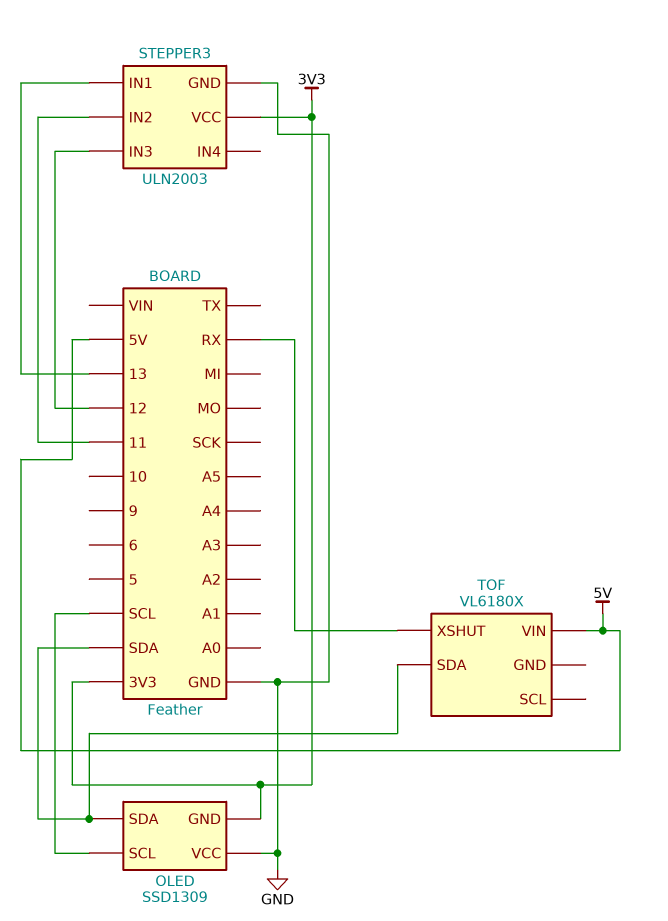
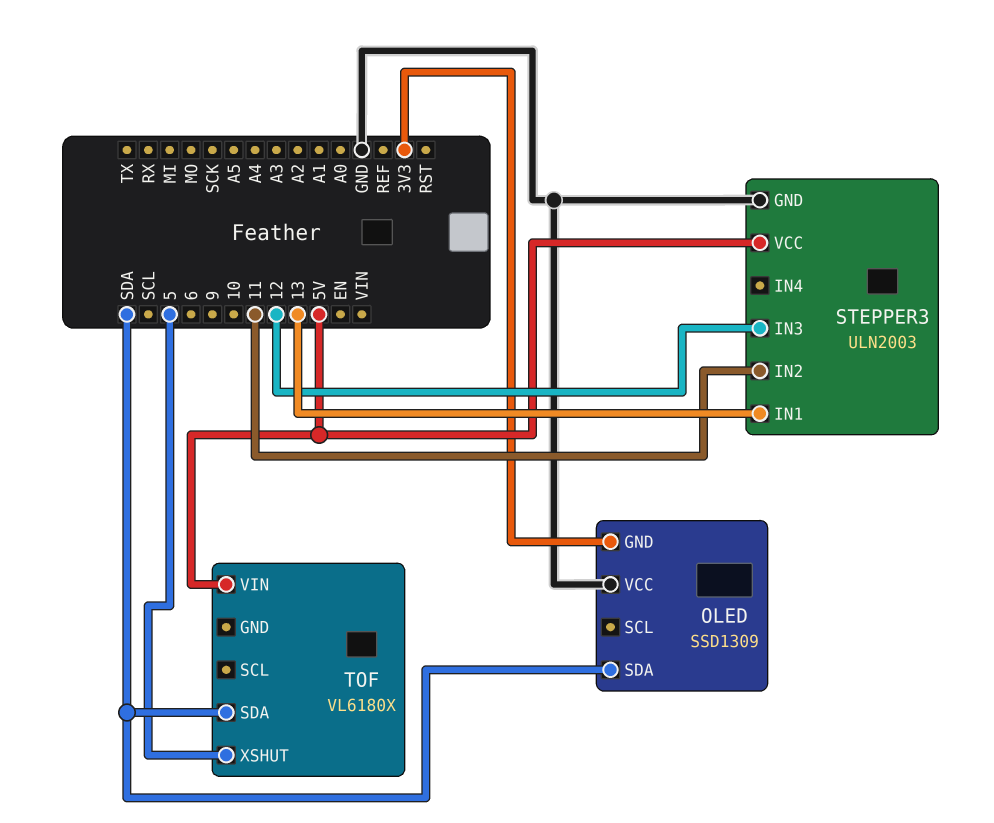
OLED pin SCL: SCL -> none
STEPPER3 pin VCC: 3V3 -> 5V
TOF pin XSHUT: RX -> 5

